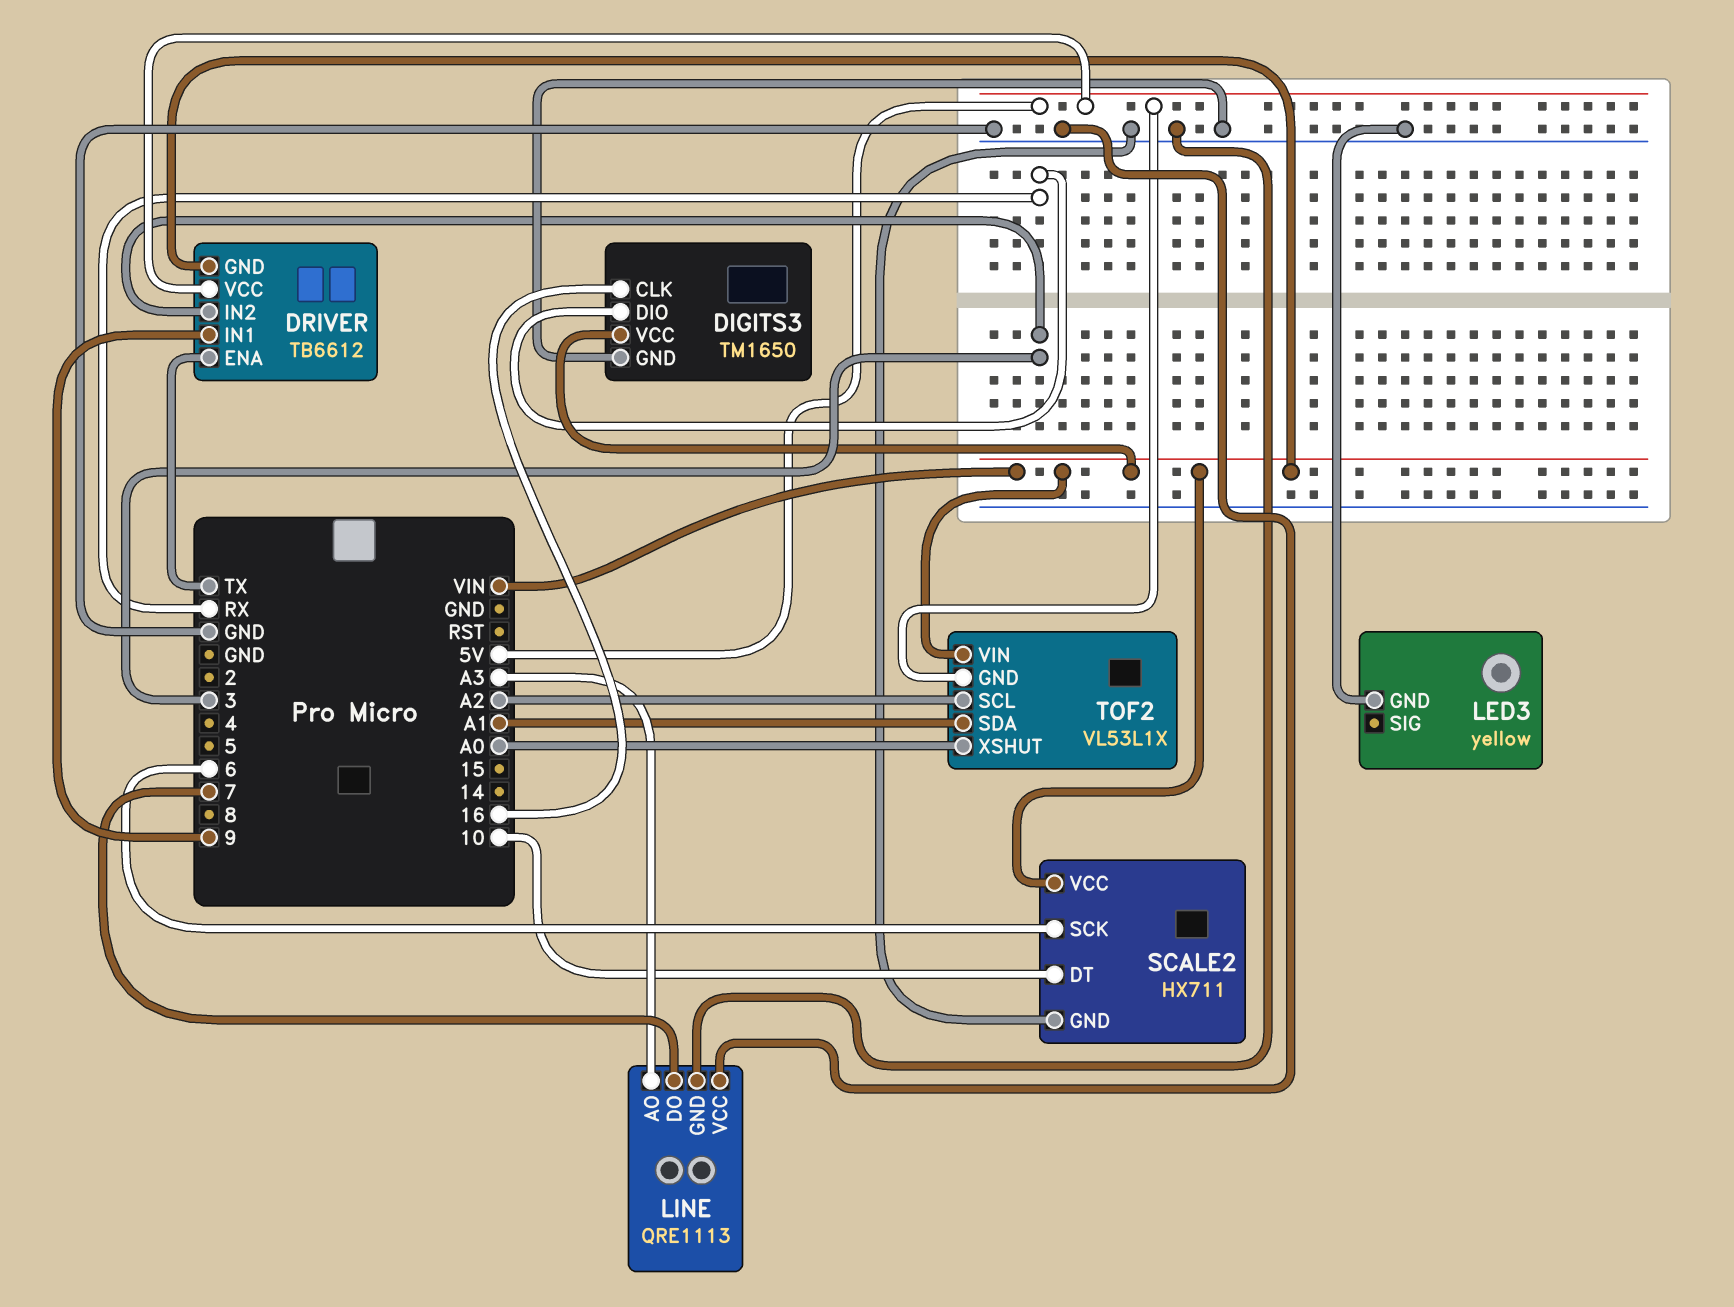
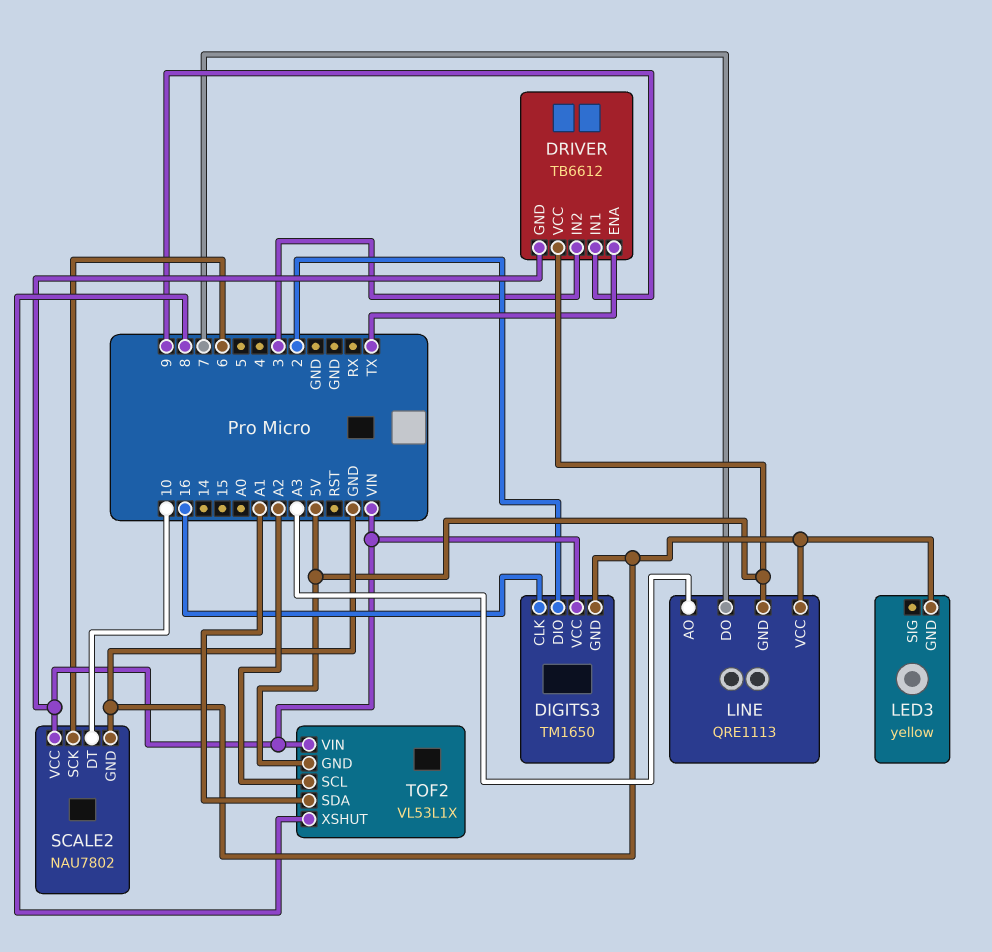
DIGITS3 pin DIO: RX -> 2
LINE pin GND: GND -> 5V
SCALE2: HX711 -> NAU7802
TOF2 pin XSHUT: A0 -> 8

